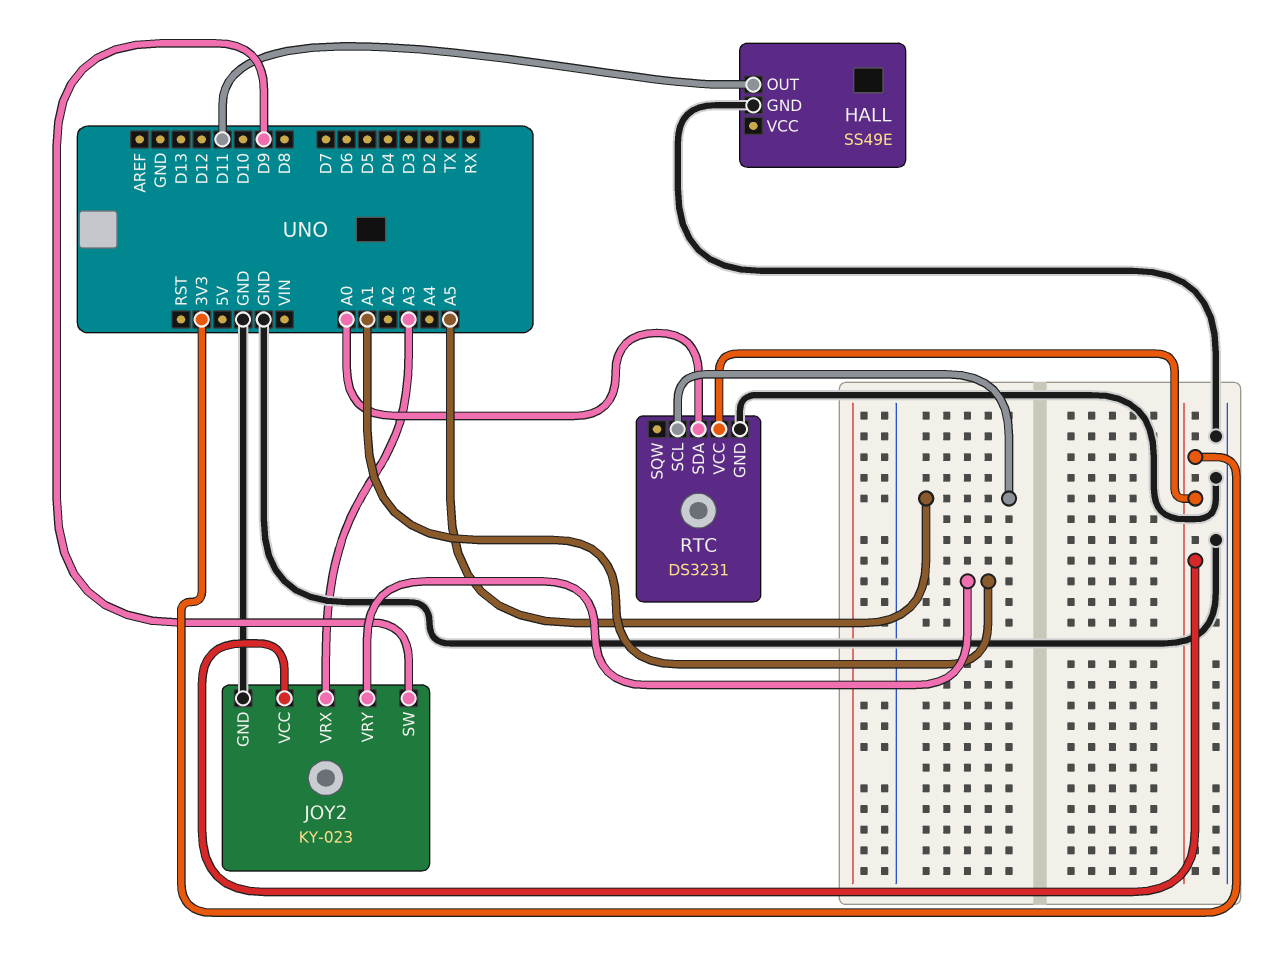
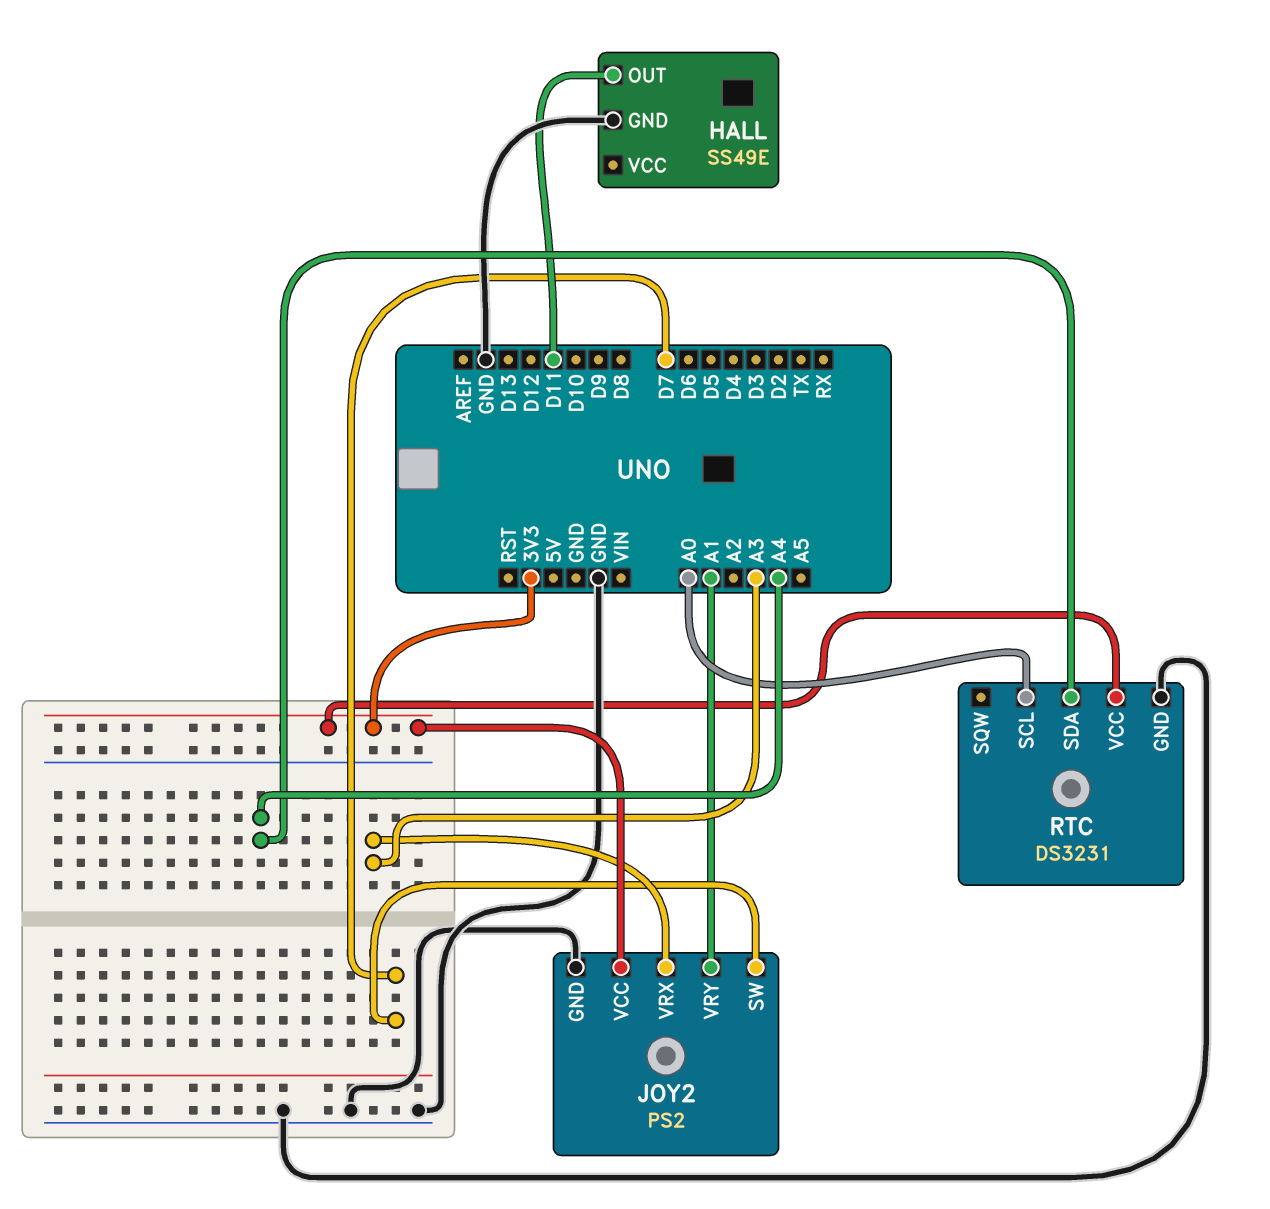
JOY2: KY-023 -> PS2
JOY2 pin SW: D9 -> D7
RTC pin SCL: A5 -> A0
RTC pin SDA: A0 -> A4

